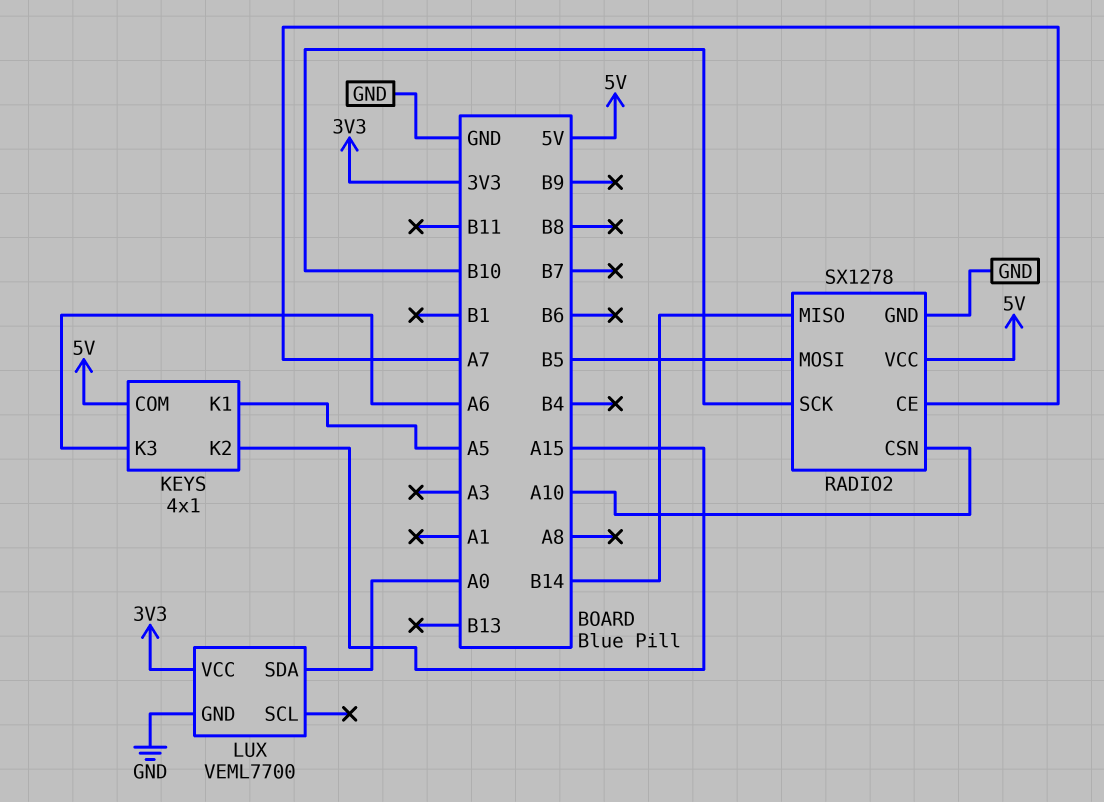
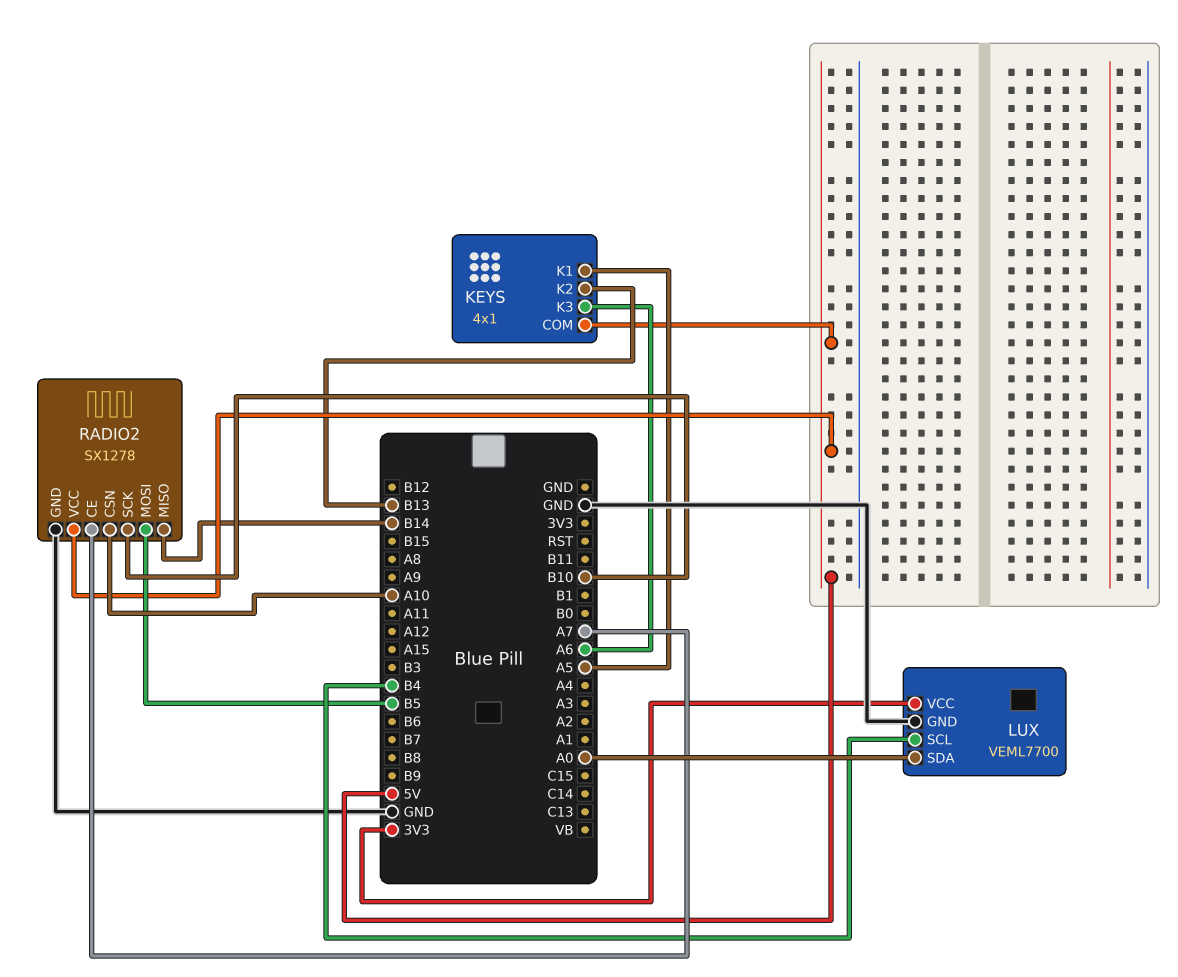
KEYS pin K2: A15 -> B13
LUX pin SCL: none -> B4

